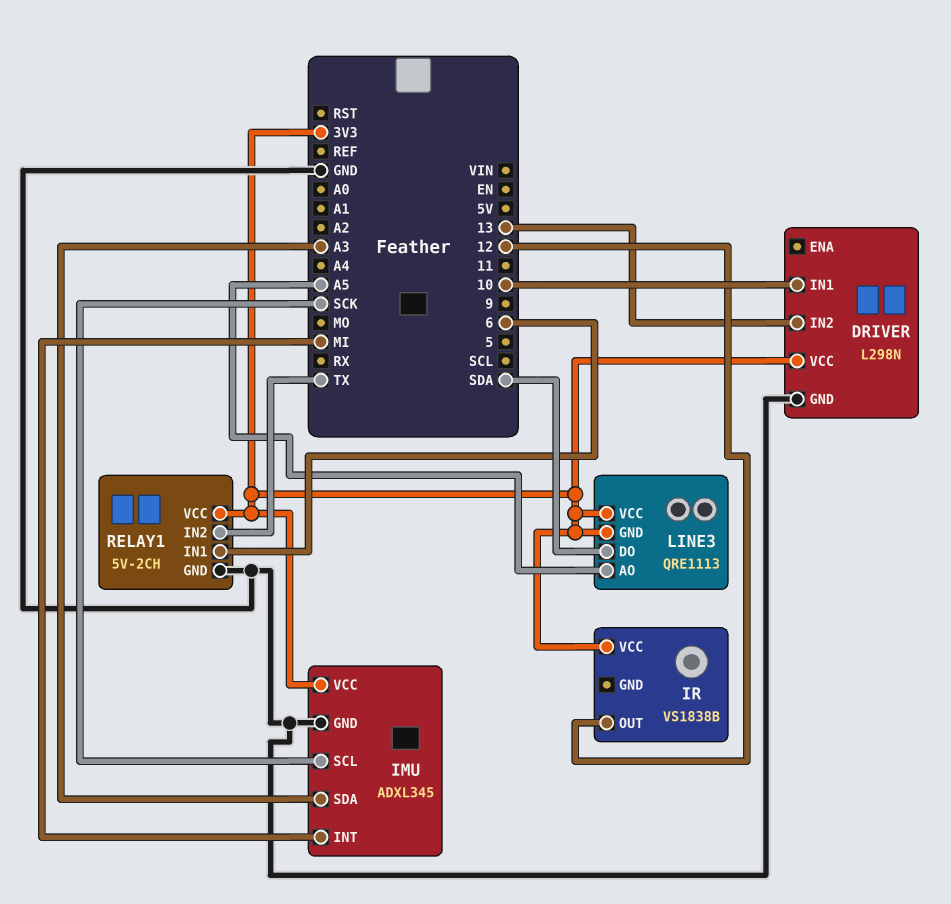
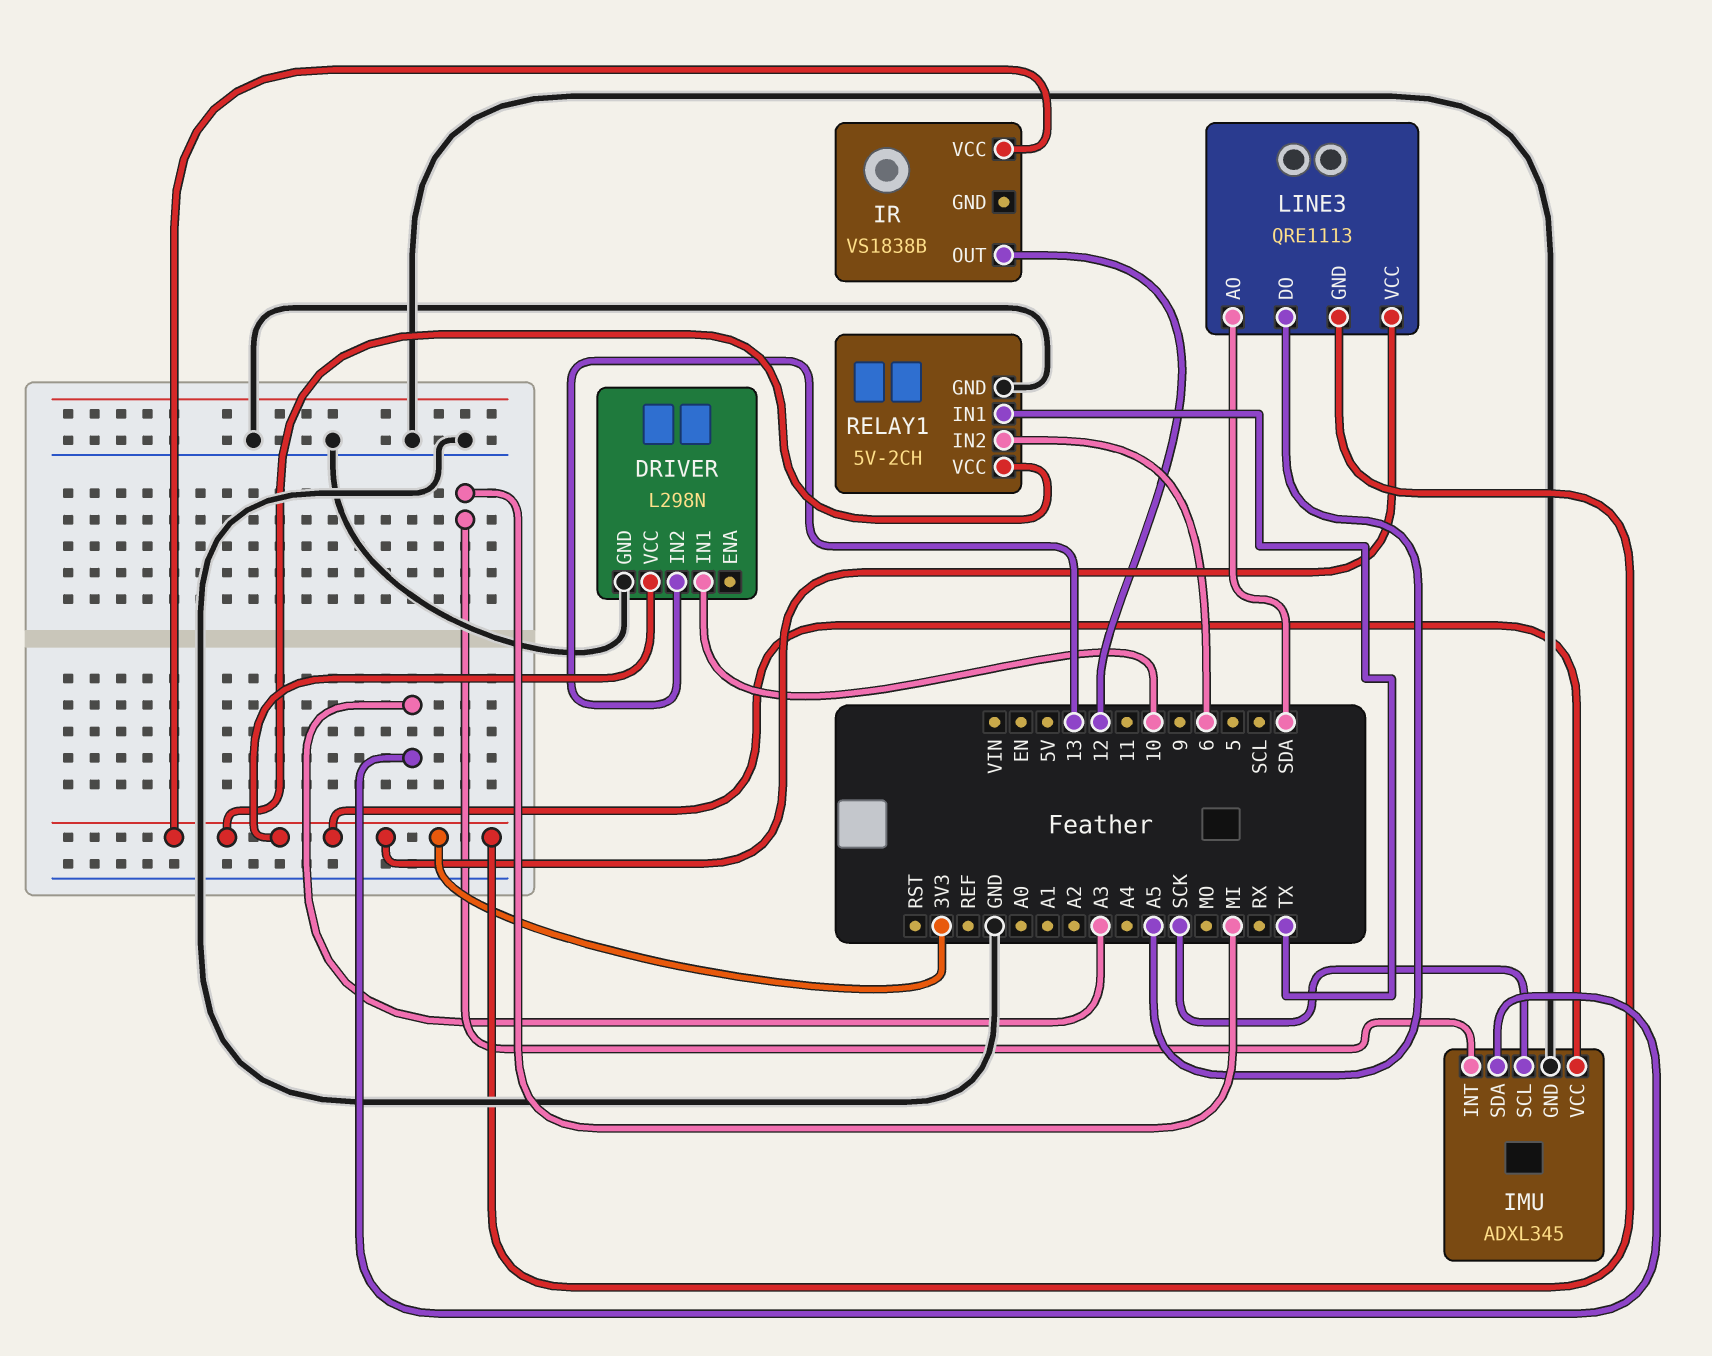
LINE3 pin AO: A5 -> SDA
LINE3 pin DO: SDA -> A5
RELAY1 pin IN1: 6 -> TX
RELAY1 pin IN2: TX -> 6

